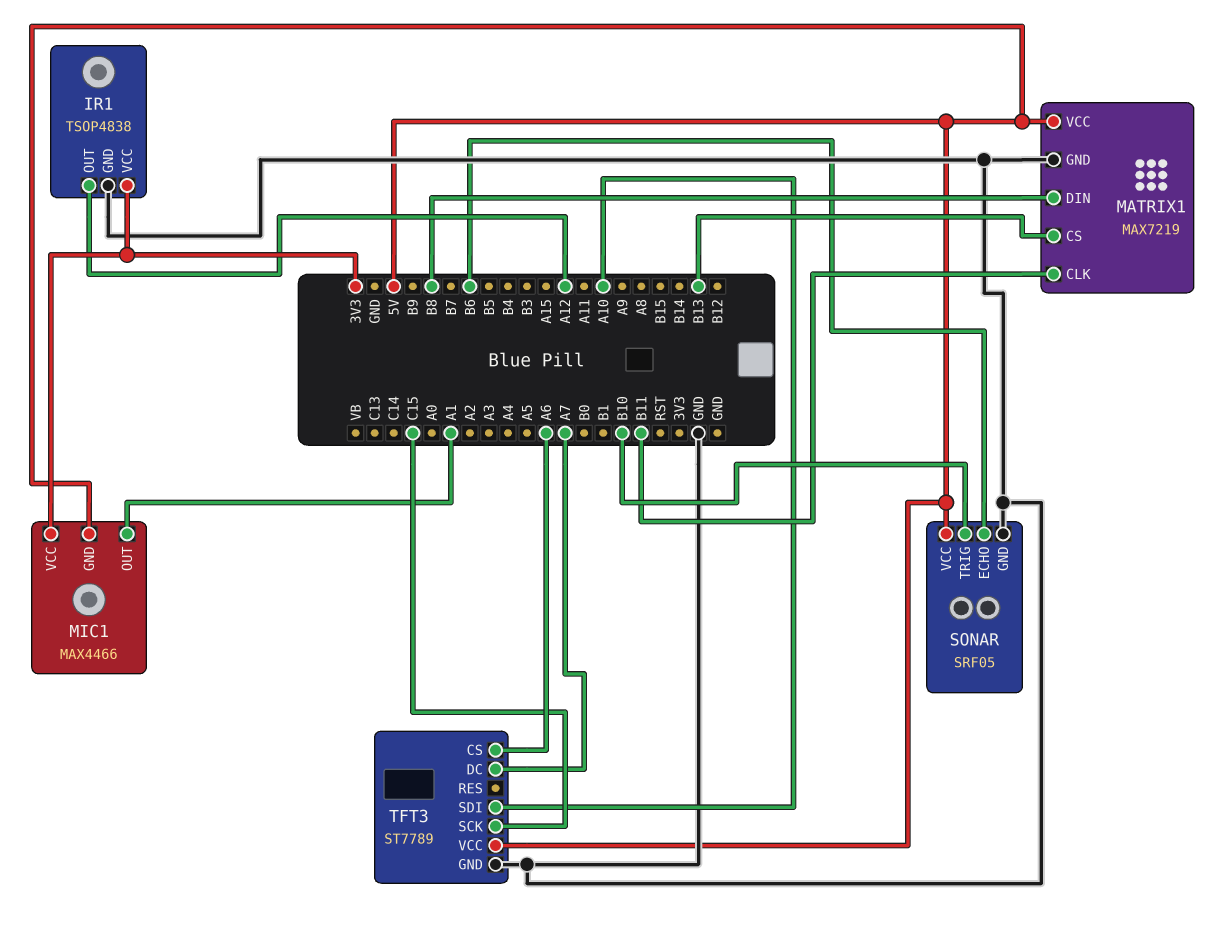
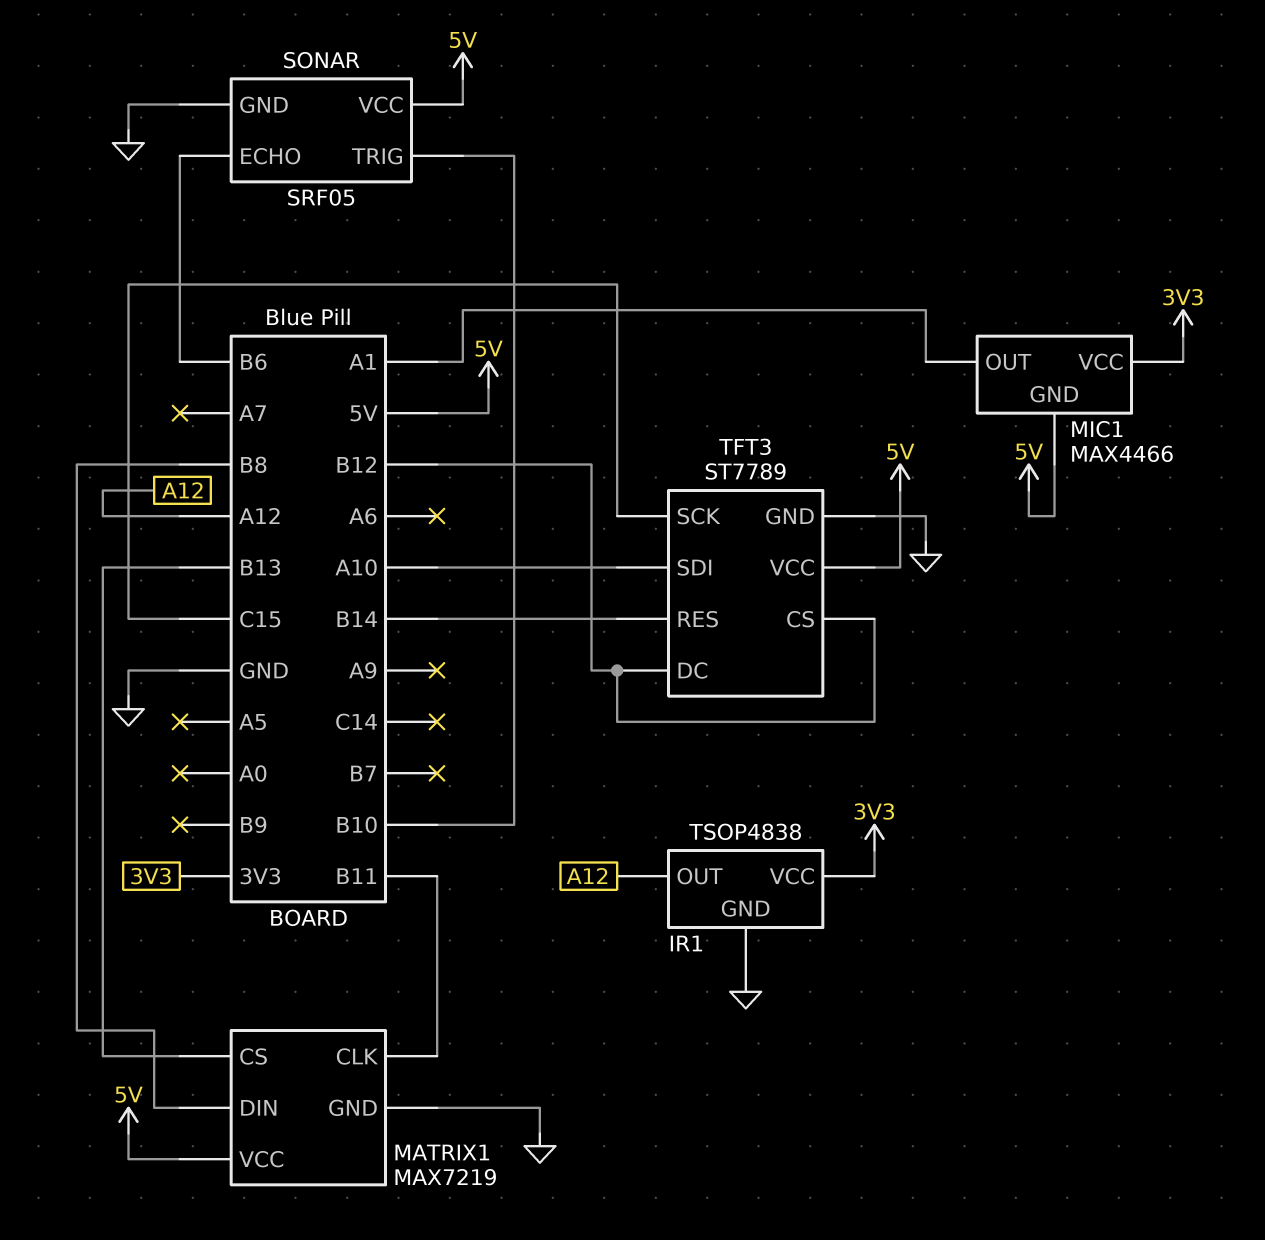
TFT3 pin CS: A6 -> B12
TFT3 pin DC: A7 -> B12
TFT3 pin RES: none -> B14

